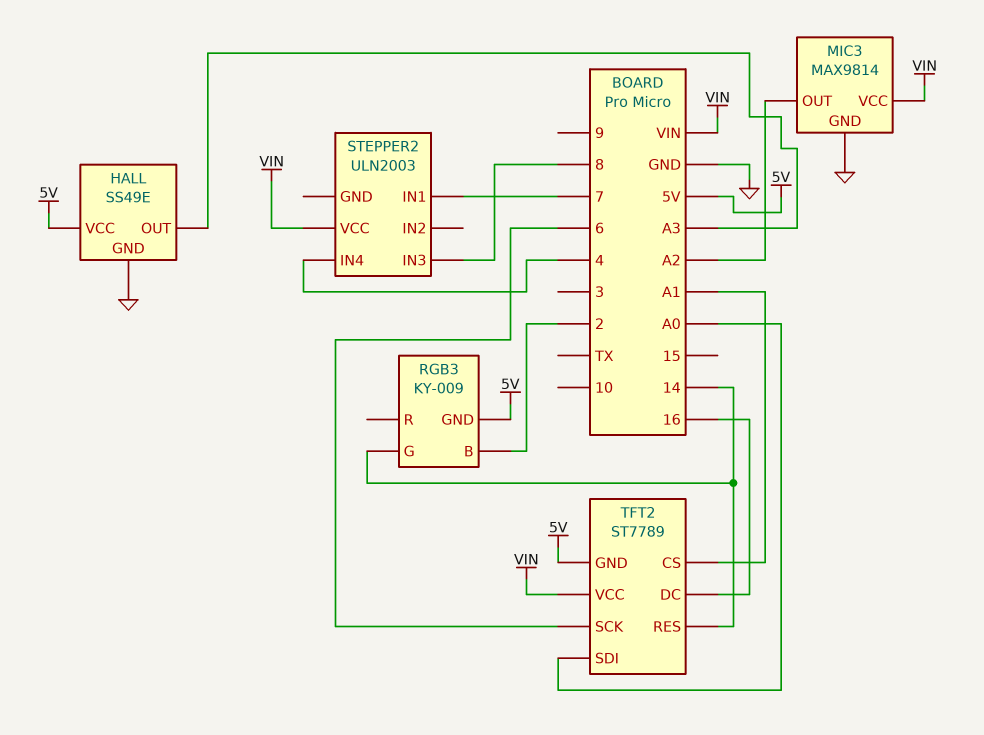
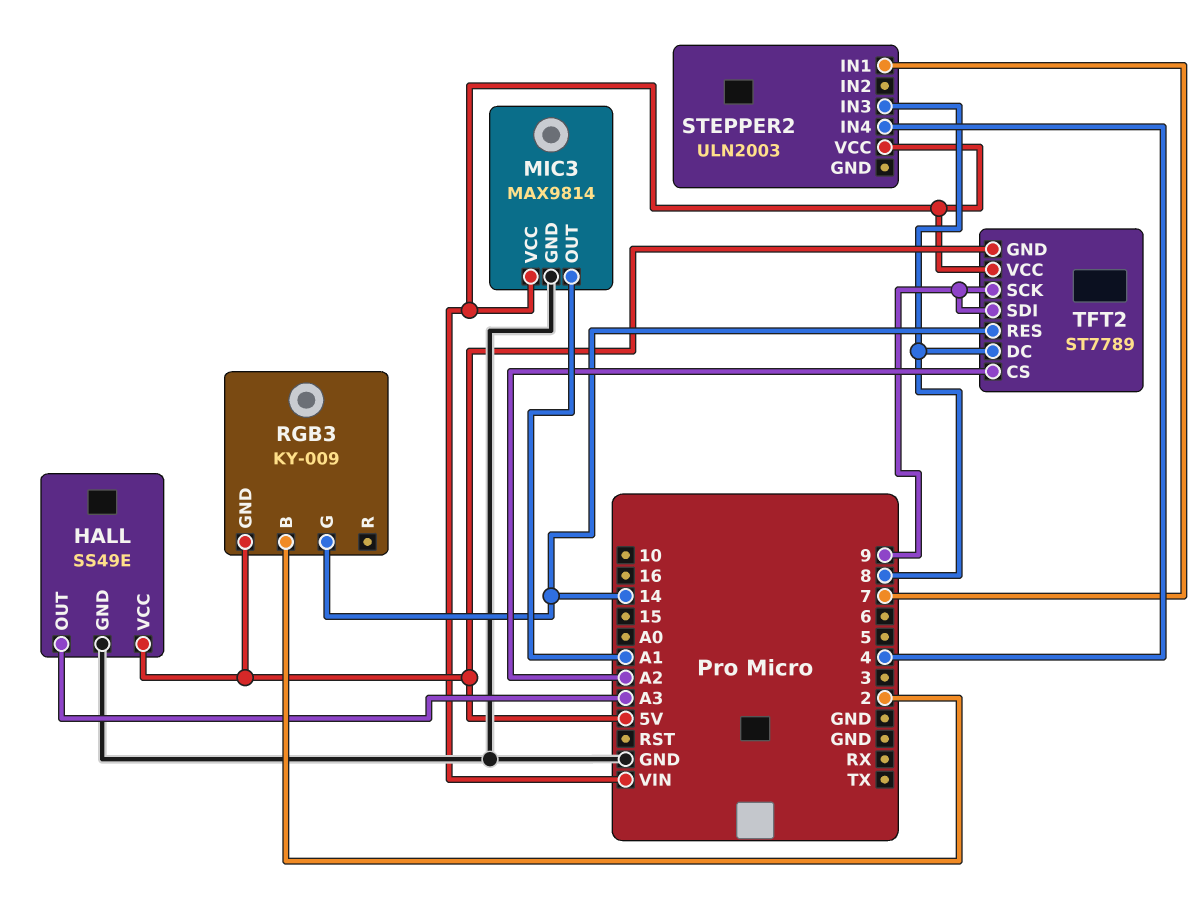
MIC3 pin OUT: A2 -> A1
TFT2 pin CS: A1 -> A2
TFT2 pin DC: 16 -> 8
TFT2 pin SCK: 6 -> 9
TFT2 pin SDI: A0 -> 9

